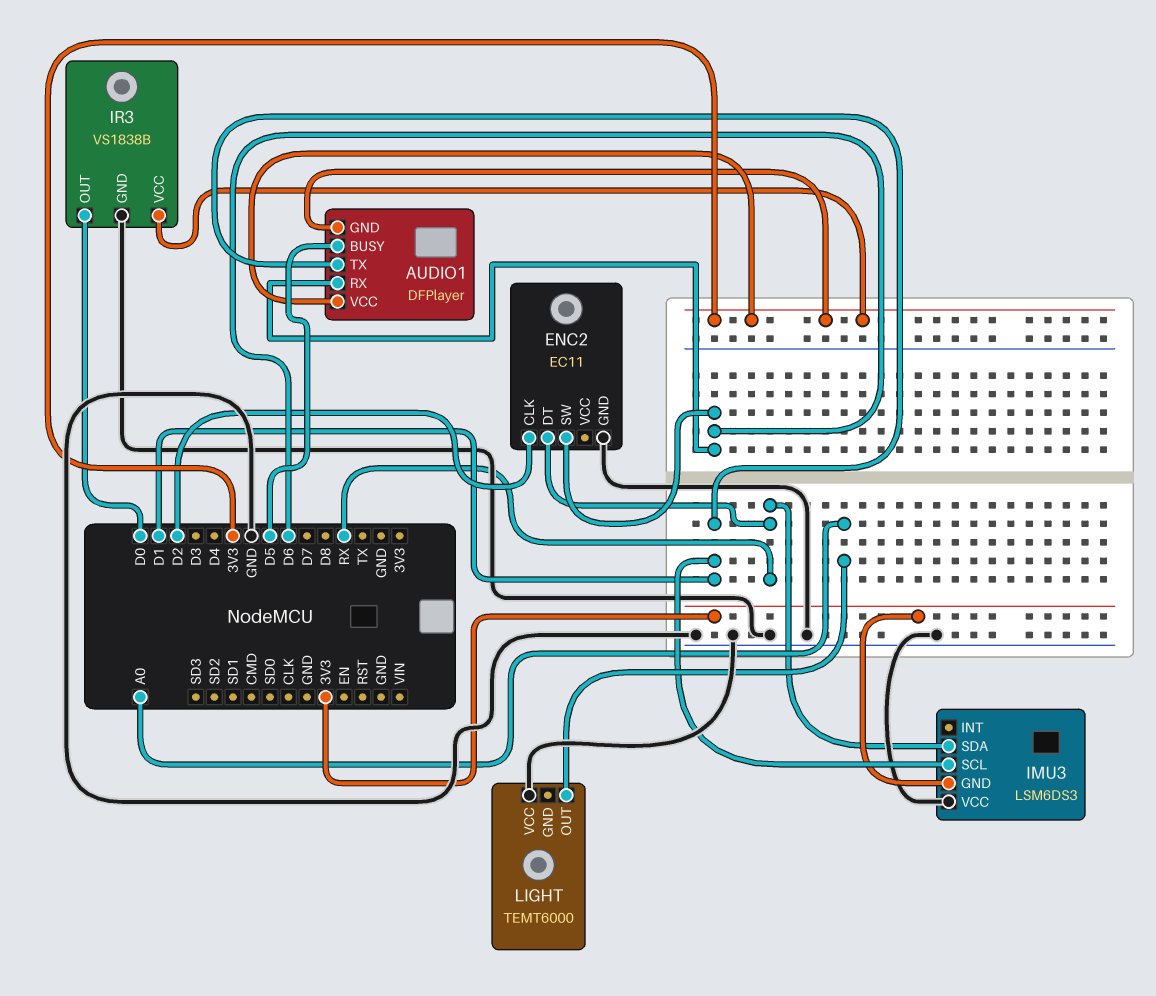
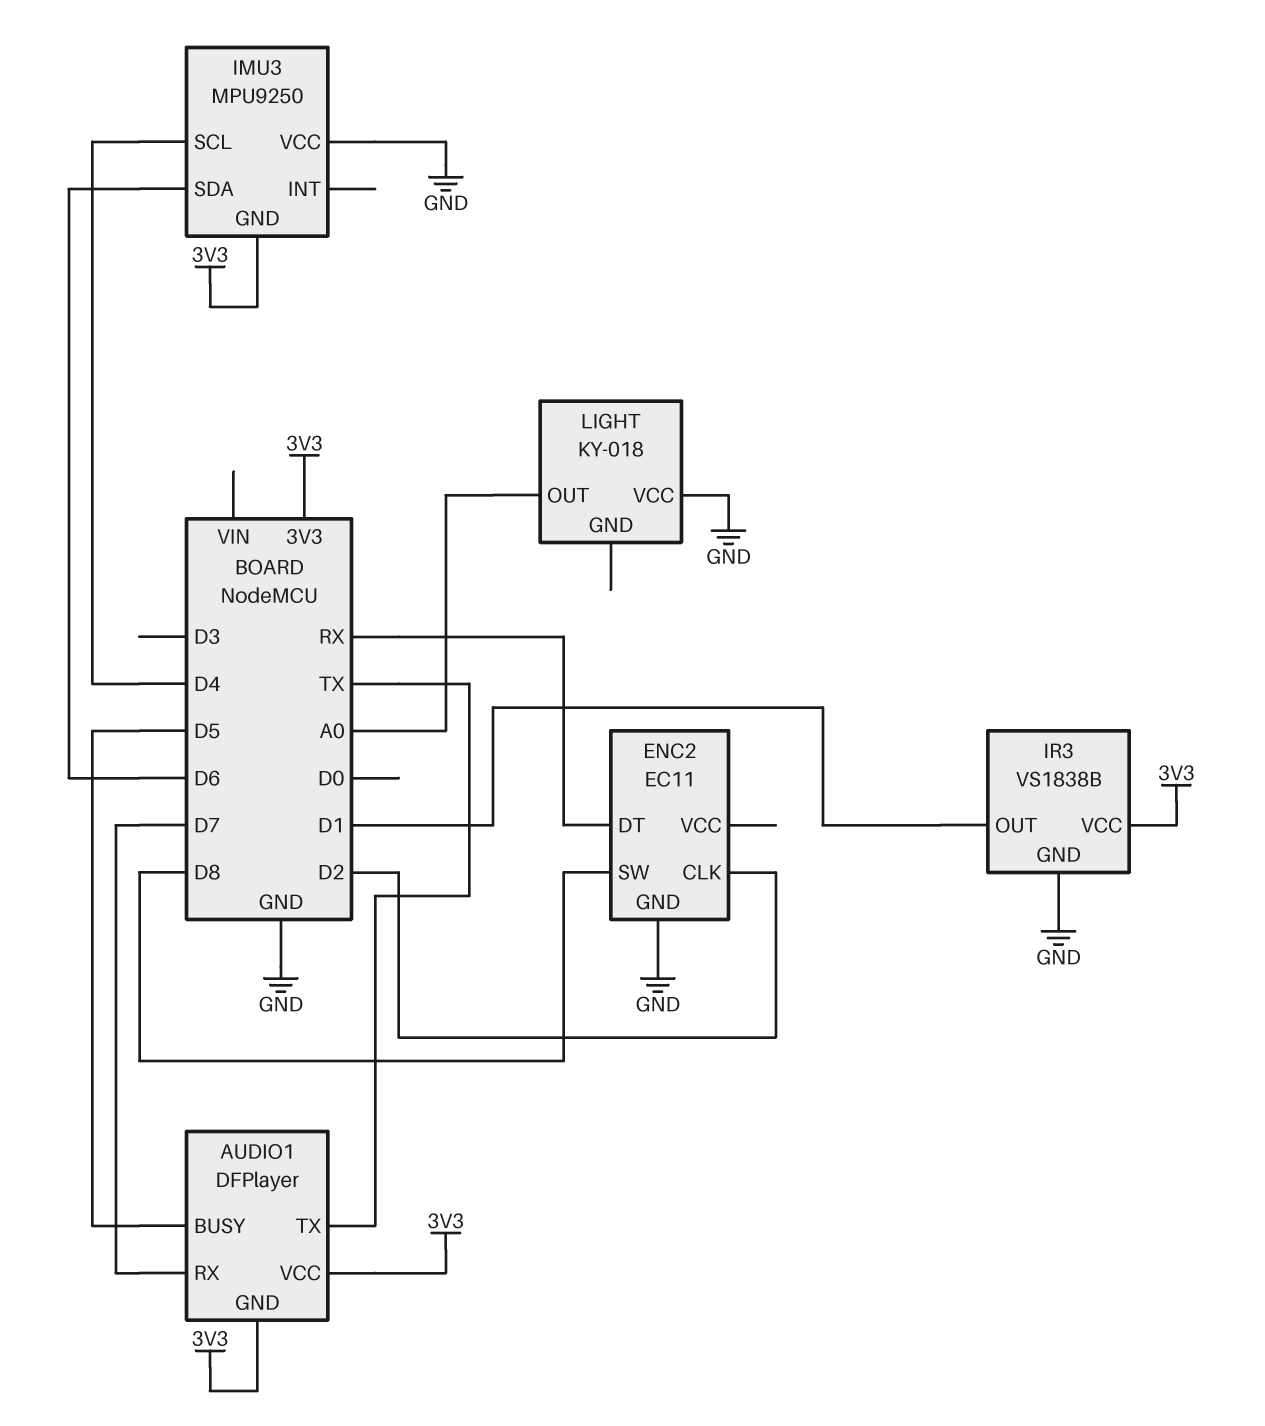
AUDIO1 pin RX: D6 -> D7
AUDIO1 pin TX: D1 -> TX
ENC2 pin SW: D6 -> D8
IMU3: LSM6DS3 -> MPU9250
IMU3 pin SCL: D1 -> D4
IMU3 pin SDA: RX -> D6
IR3 pin OUT: D0 -> D1
LIGHT: TEMT6000 -> KY-018

